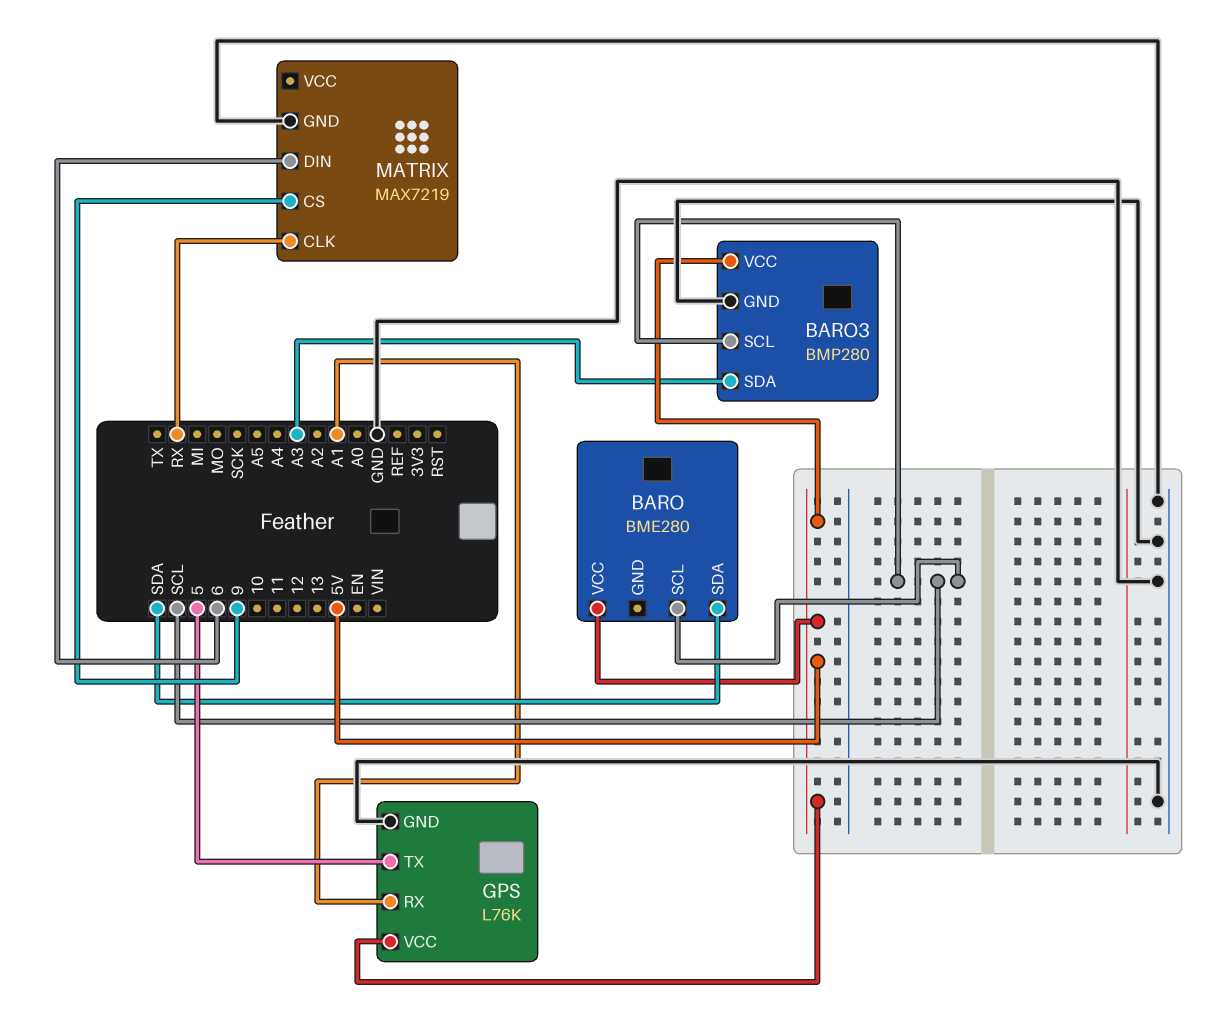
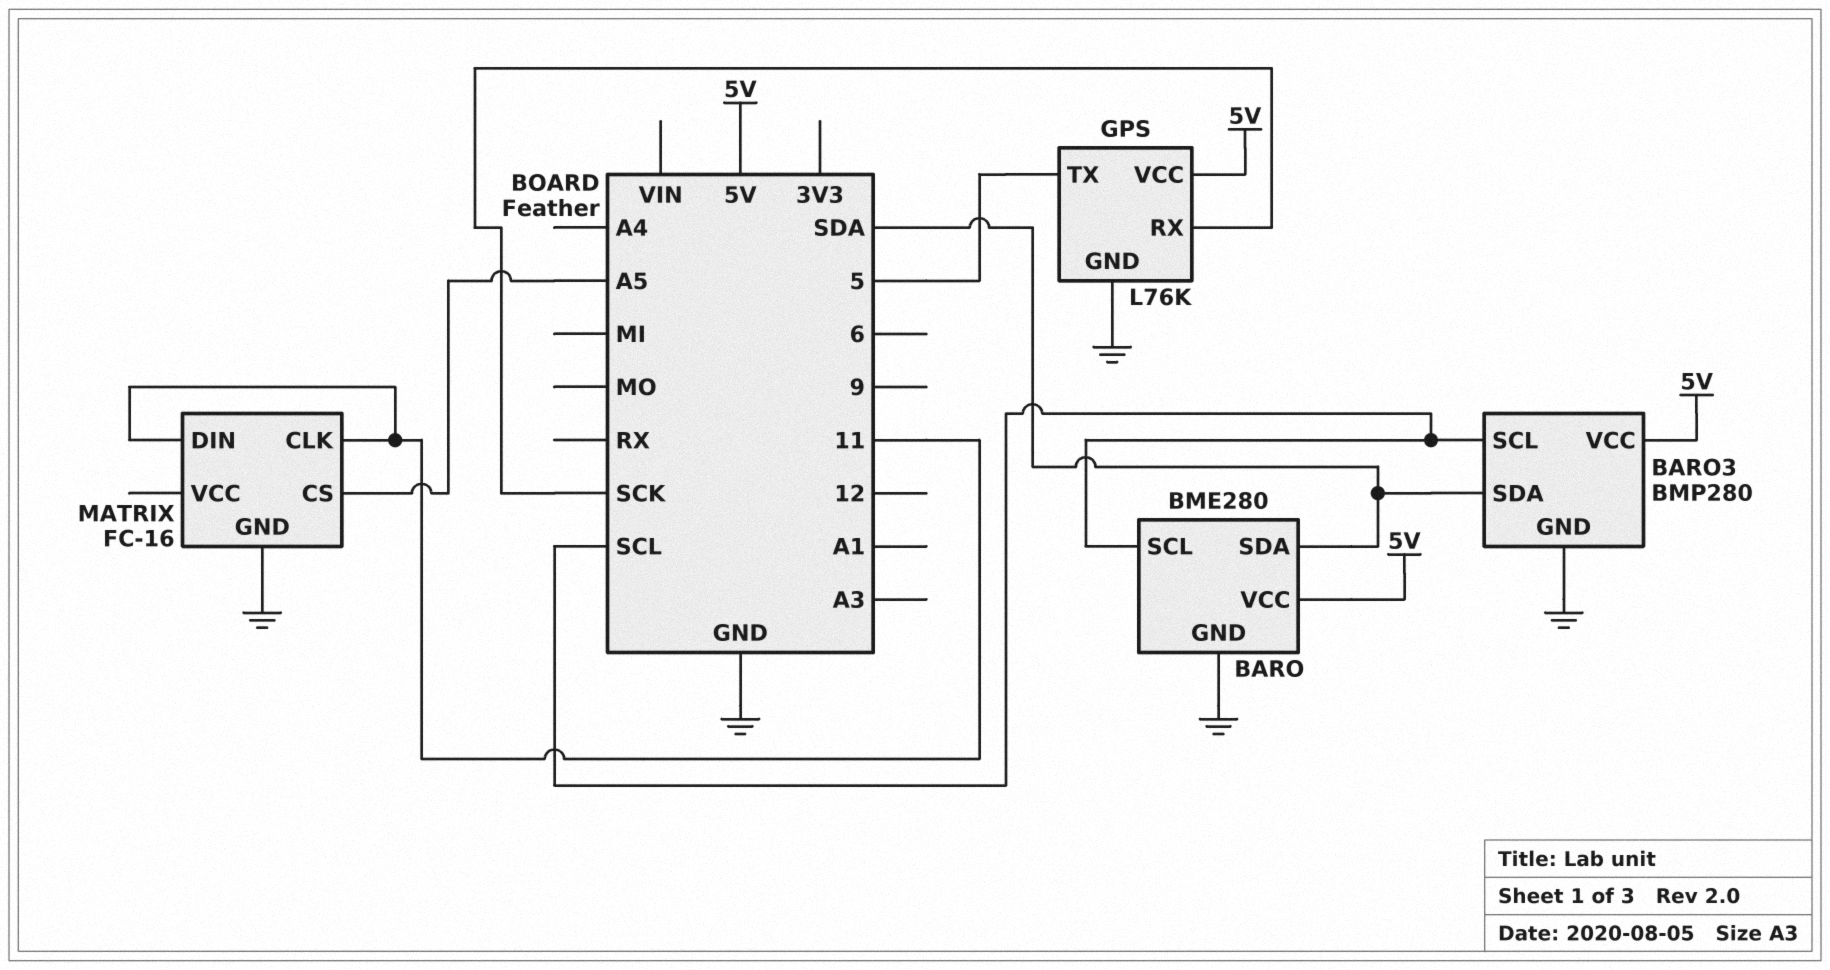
BARO pin GND: none -> GND
BARO3 pin SDA: A3 -> SDA
GPS pin RX: A1 -> SCK
MATRIX: MAX7219 -> FC-16
MATRIX pin CLK: RX -> 11
MATRIX pin CS: 9 -> A5
MATRIX pin DIN: 6 -> 11

